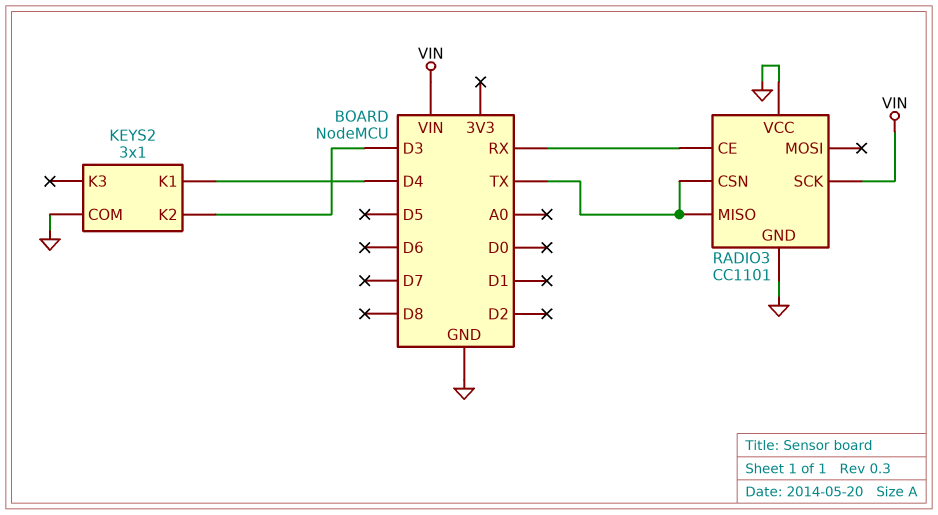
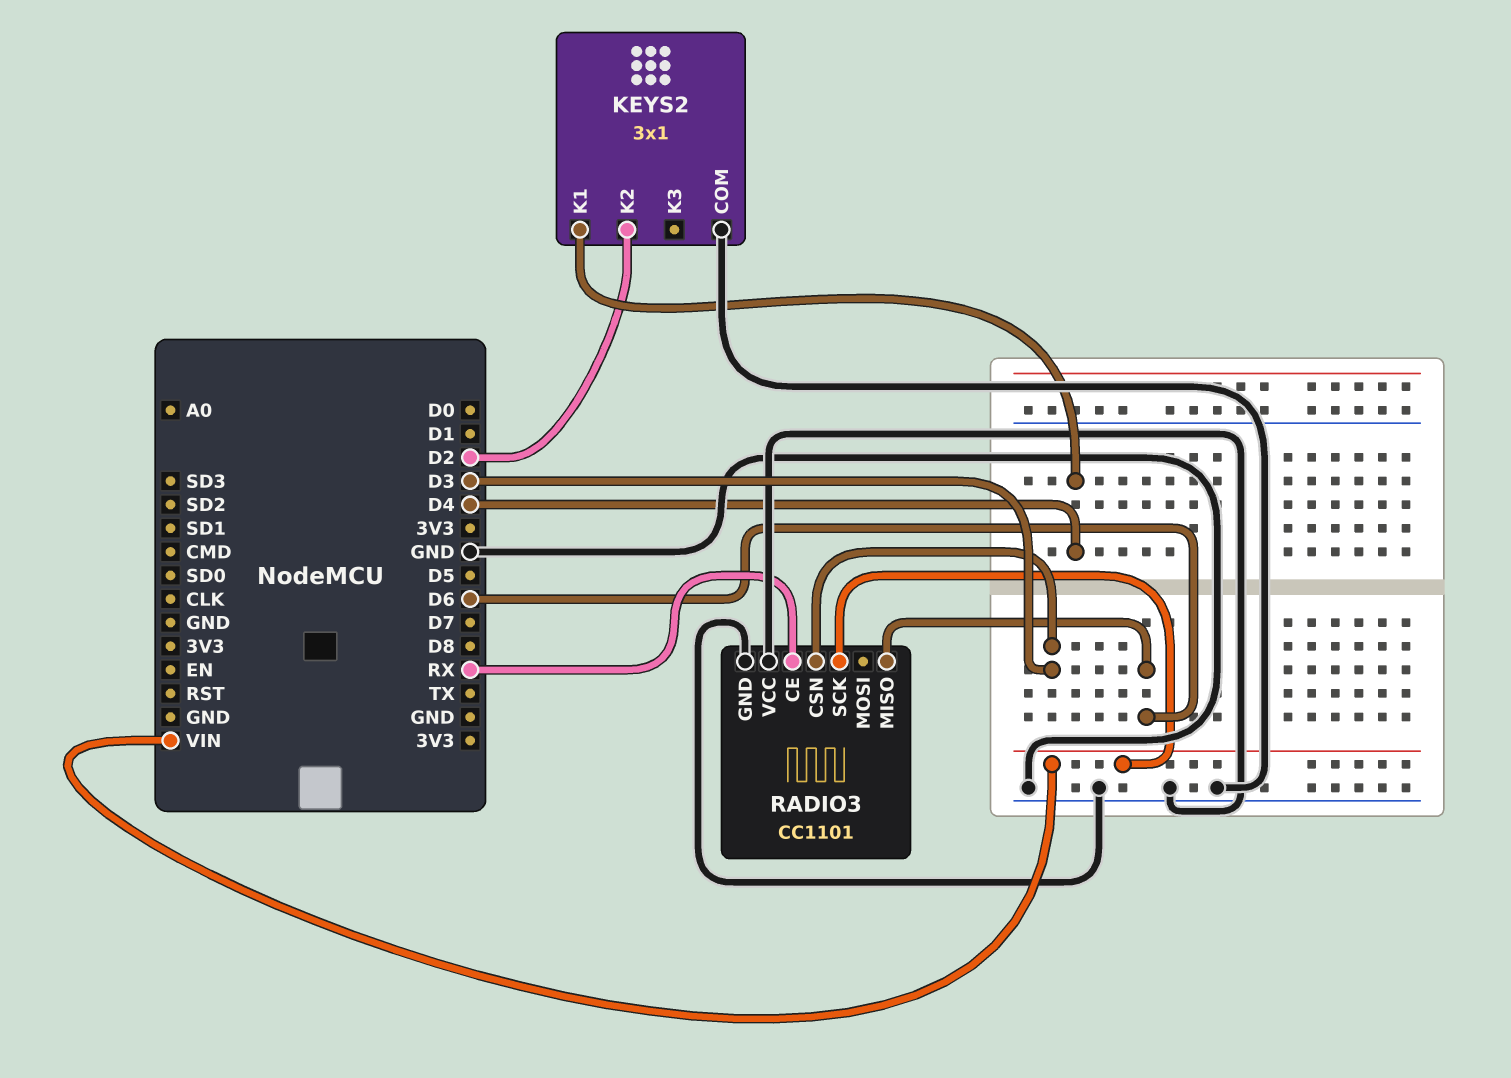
KEYS2 pin K2: D3 -> D2
RADIO3 pin CSN: TX -> D3
RADIO3 pin MISO: TX -> D6

